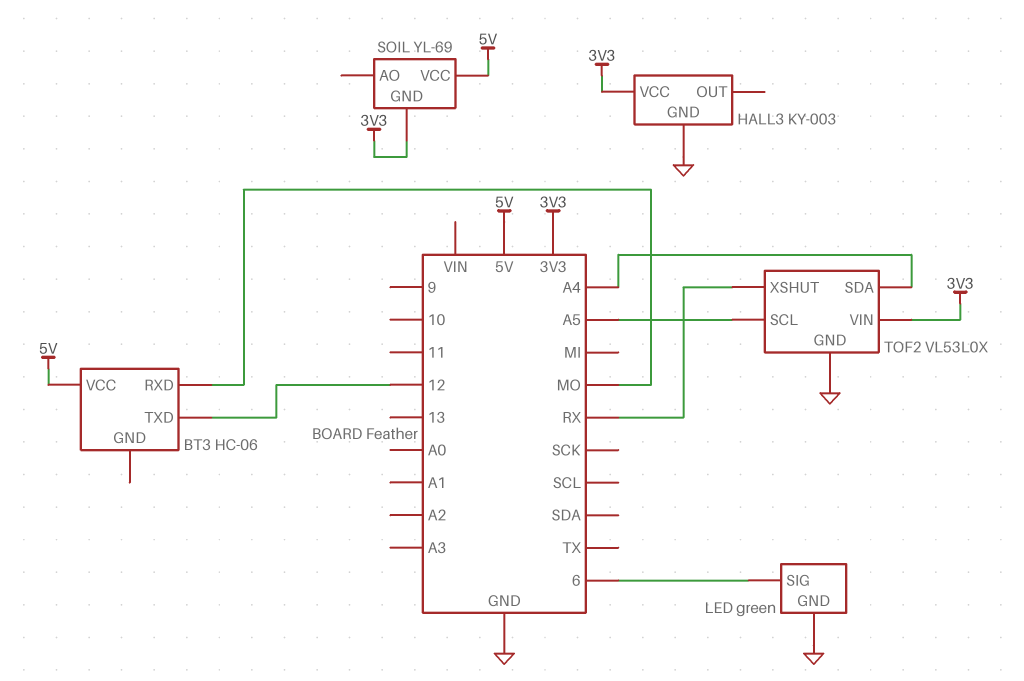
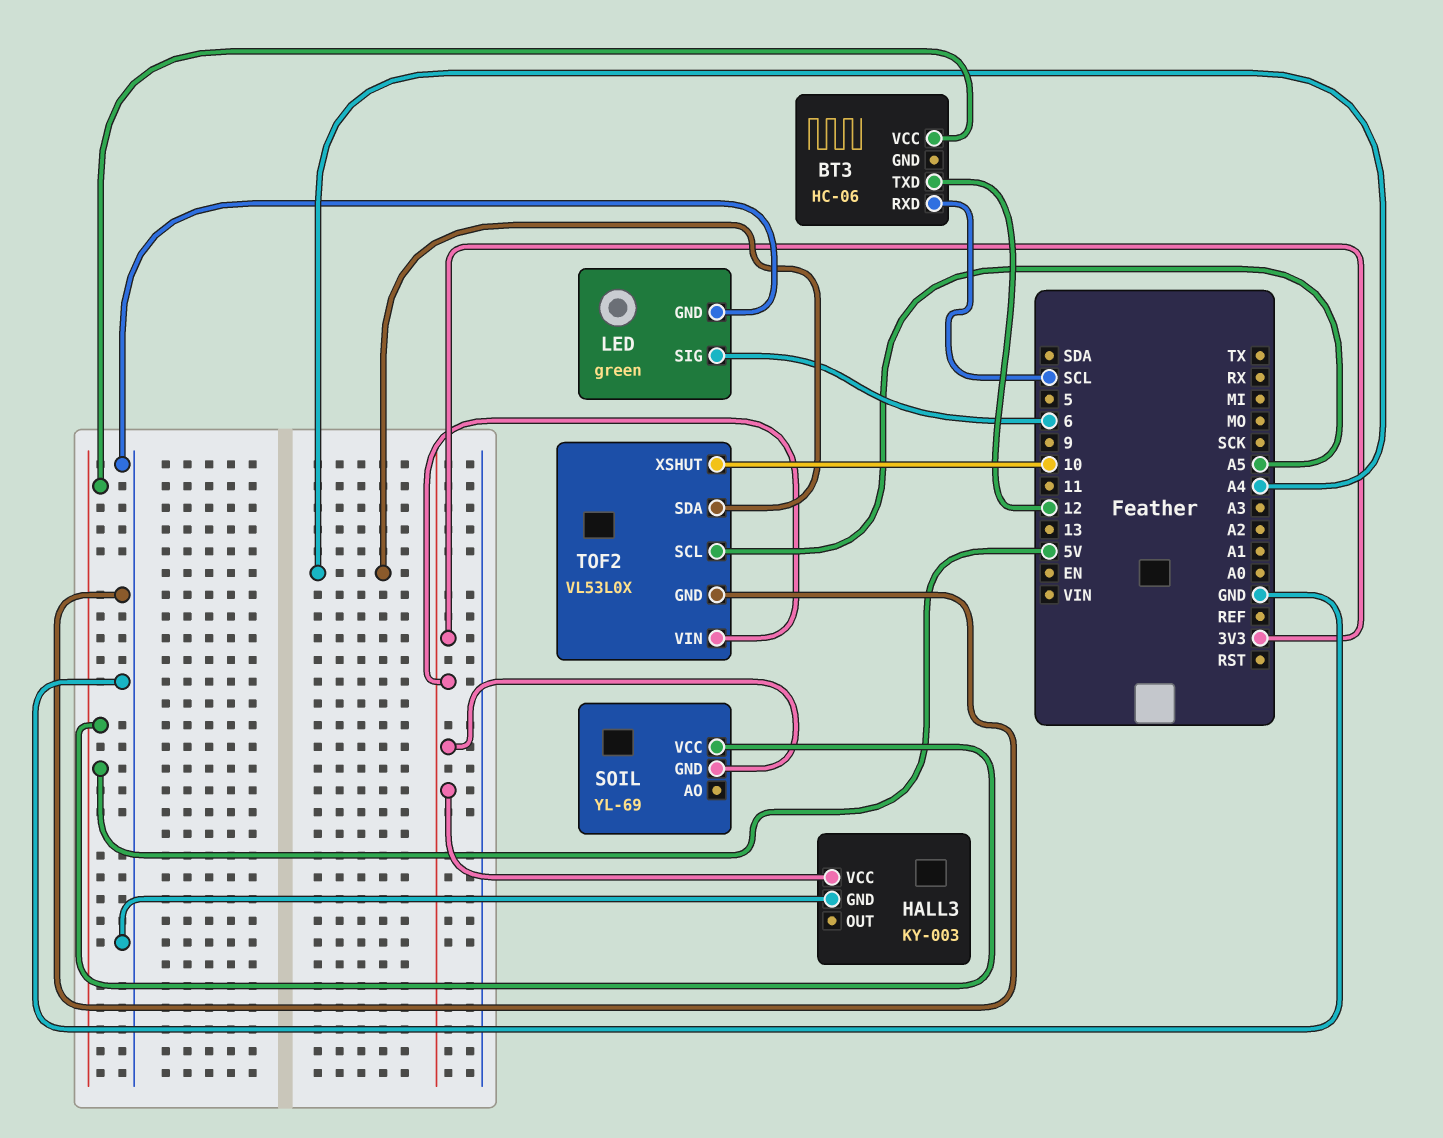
BT3 pin RXD: MO -> SCL
TOF2 pin XSHUT: RX -> 10

